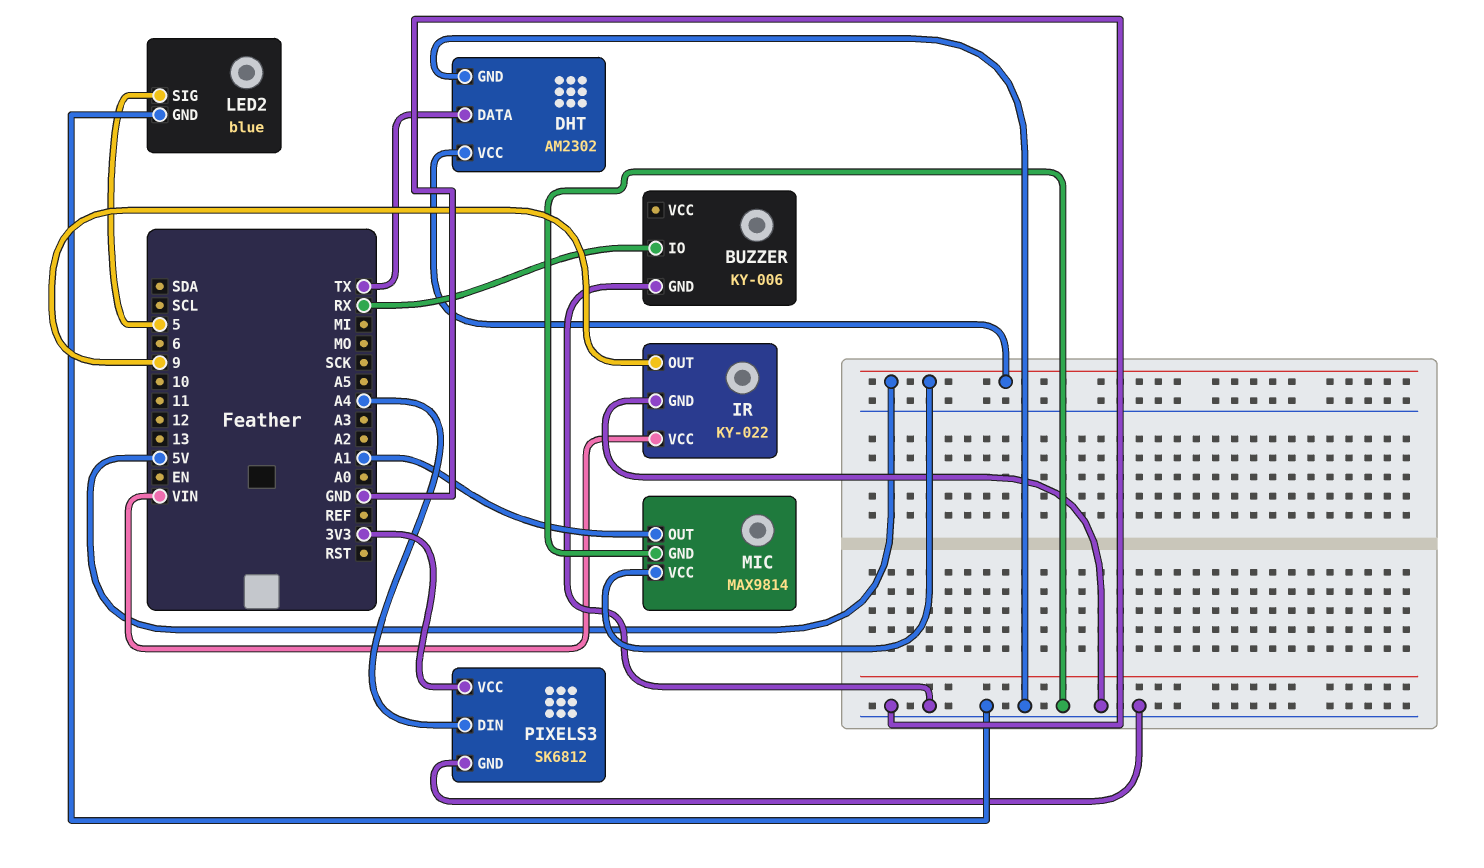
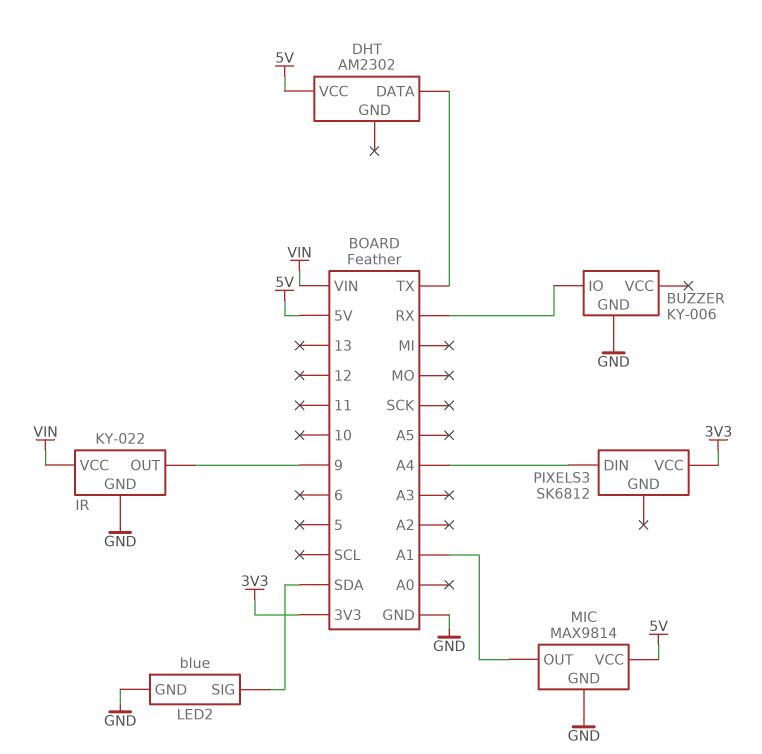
DHT pin GND: GND -> none
LED2 pin SIG: 5 -> SDA
PIXELS3 pin GND: GND -> none

